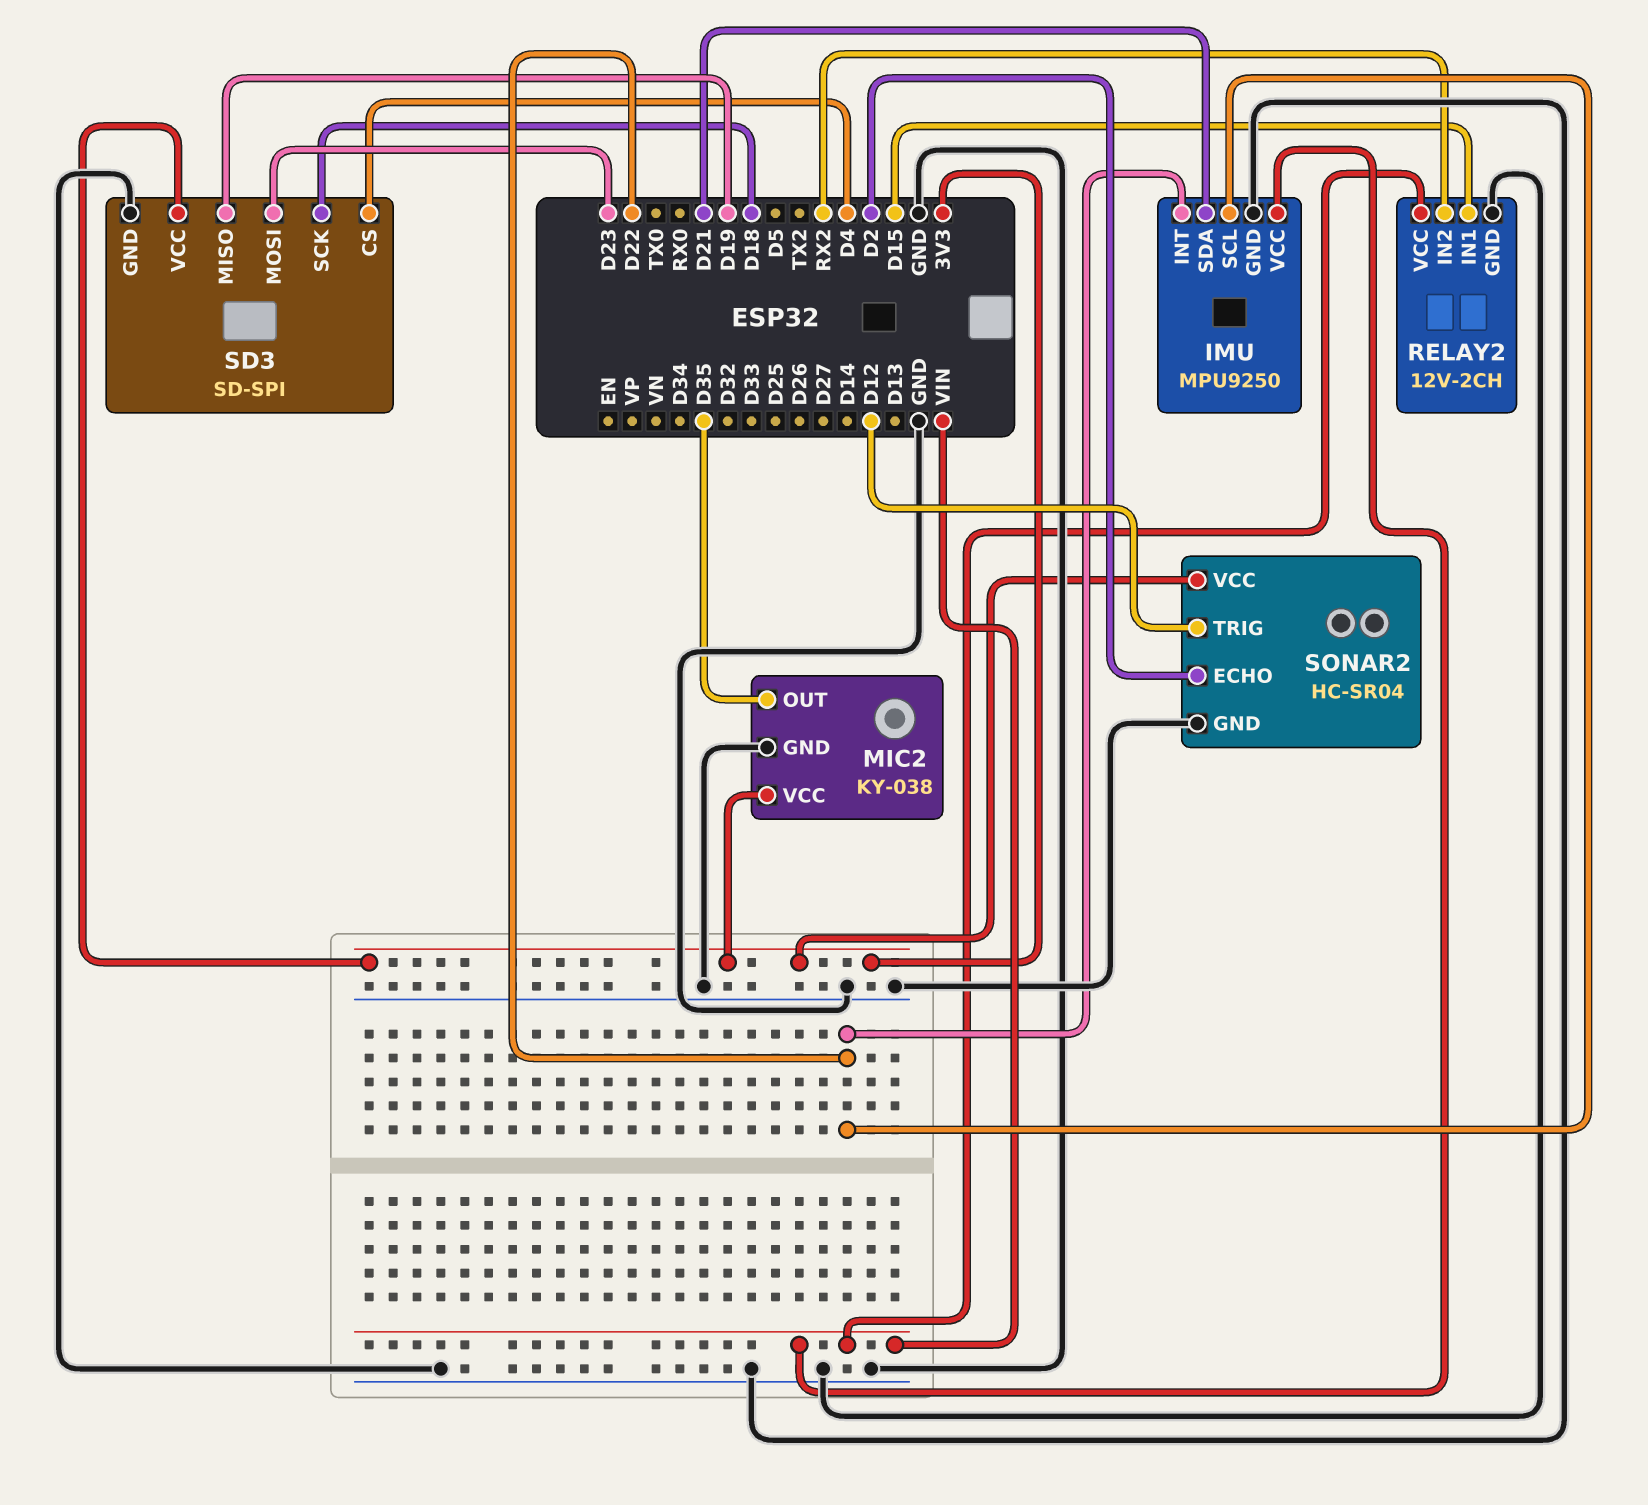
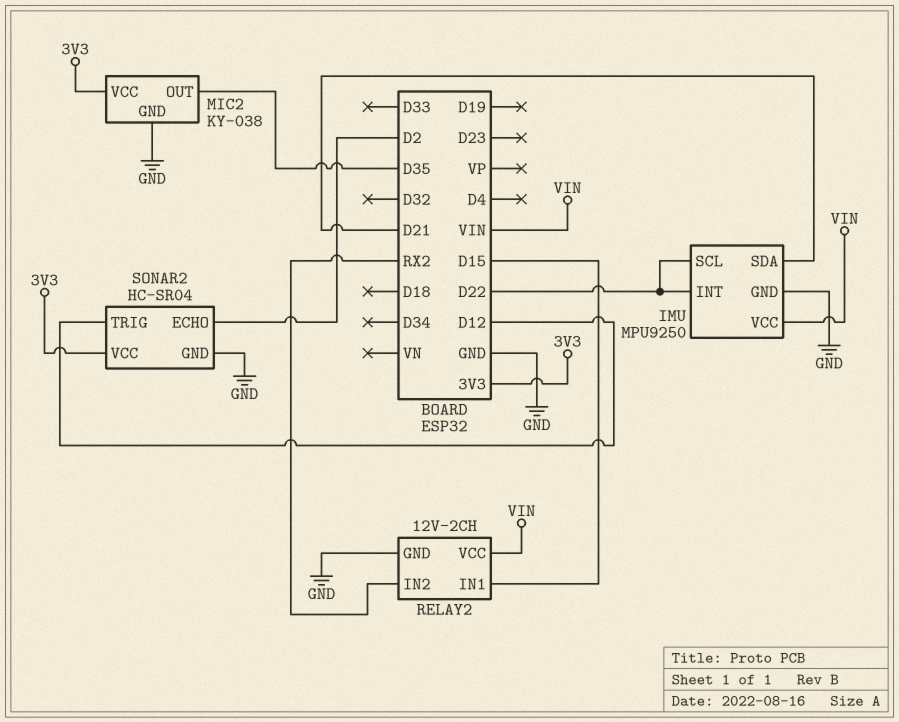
SD3: SD-SPI -> none
SD3 pin CS: D4 -> none
SD3 pin GND: GND -> none
SD3 pin MISO: D19 -> none
SD3 pin MOSI: D23 -> none
SD3 pin SCK: D18 -> none
SD3 pin VCC: 3V3 -> none

